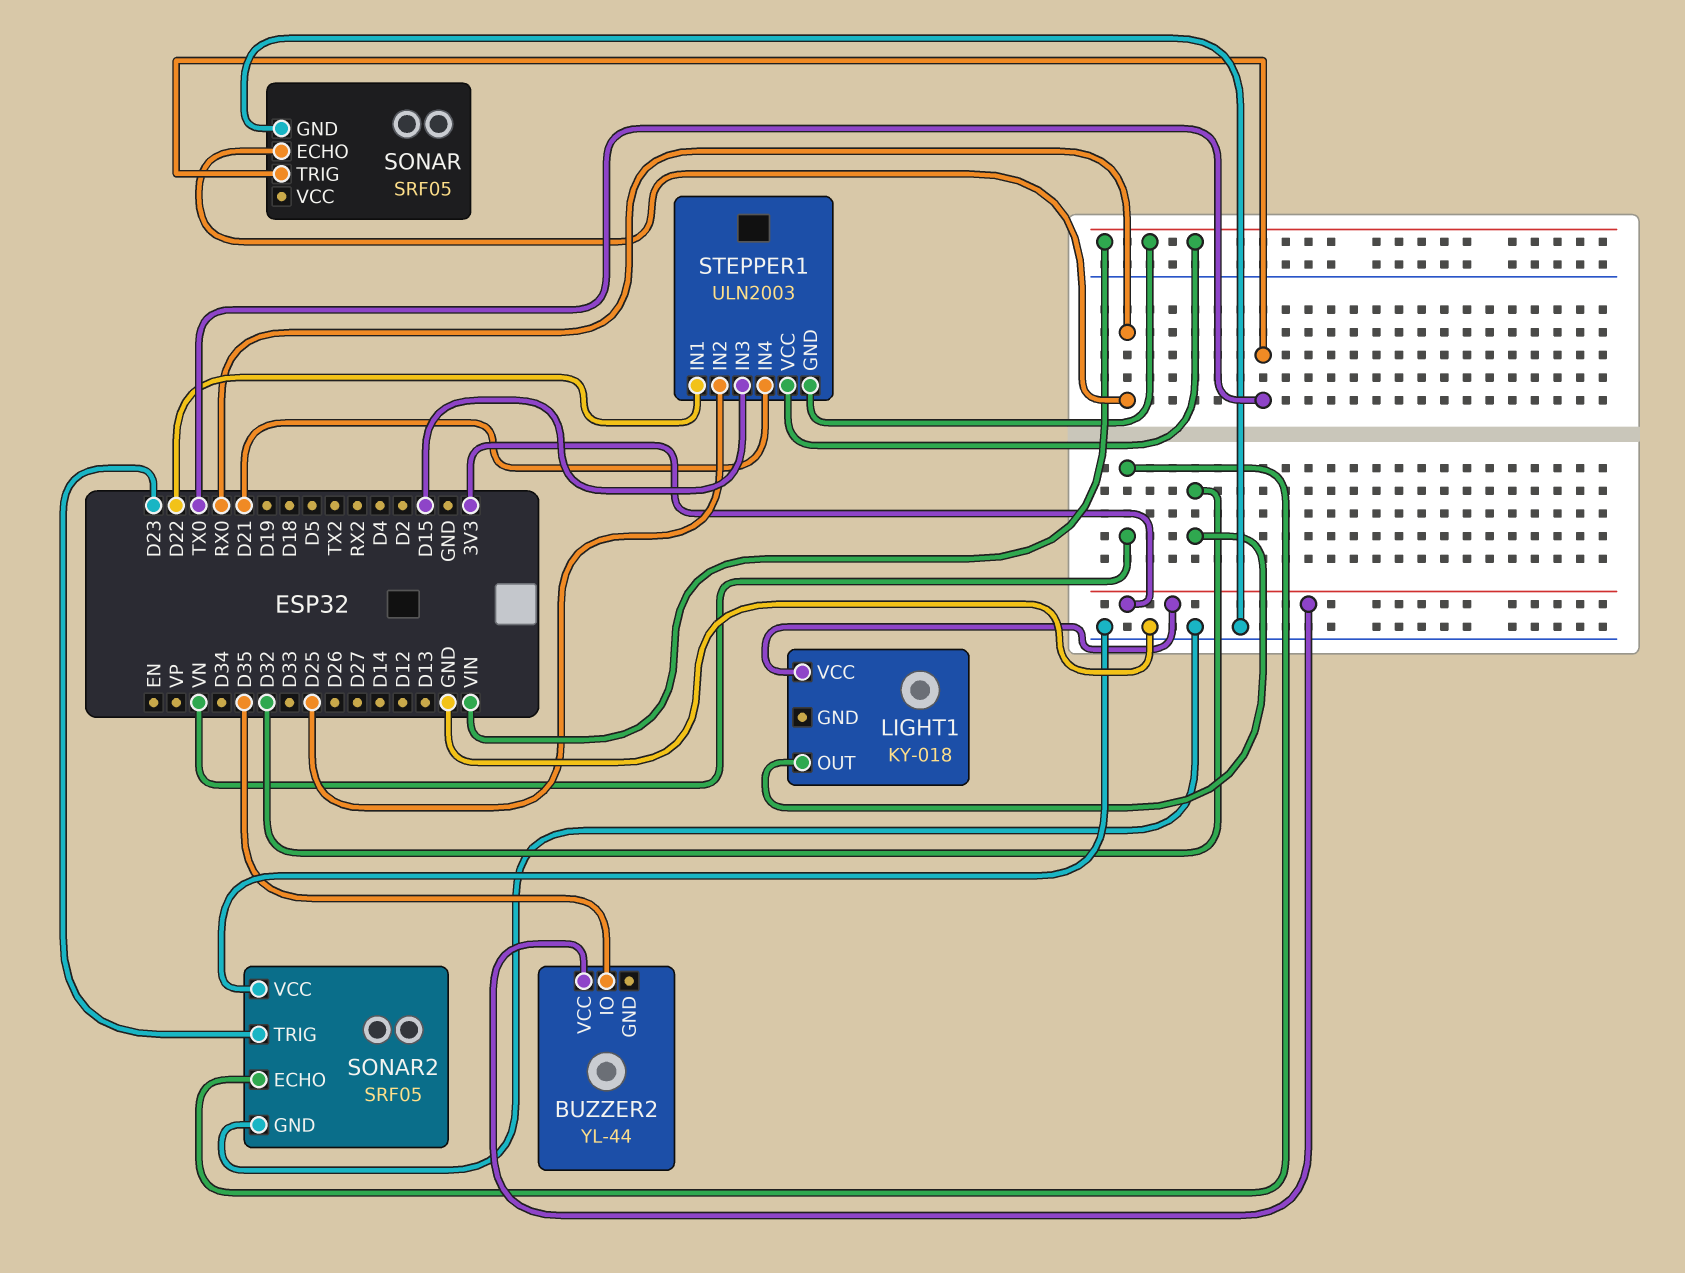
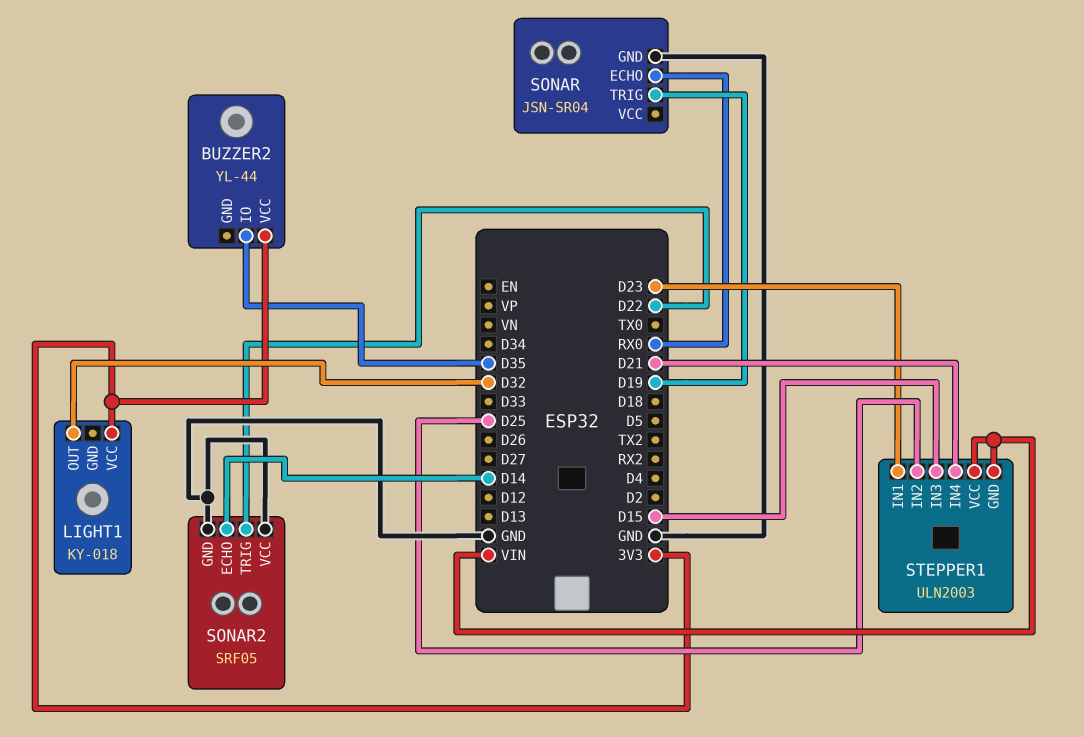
SONAR: SRF05 -> JSN-SR04
SONAR pin TRIG: TX0 -> D19
SONAR2 pin ECHO: VN -> D14
SONAR2 pin TRIG: D23 -> D22
STEPPER1 pin IN1: D22 -> D23

